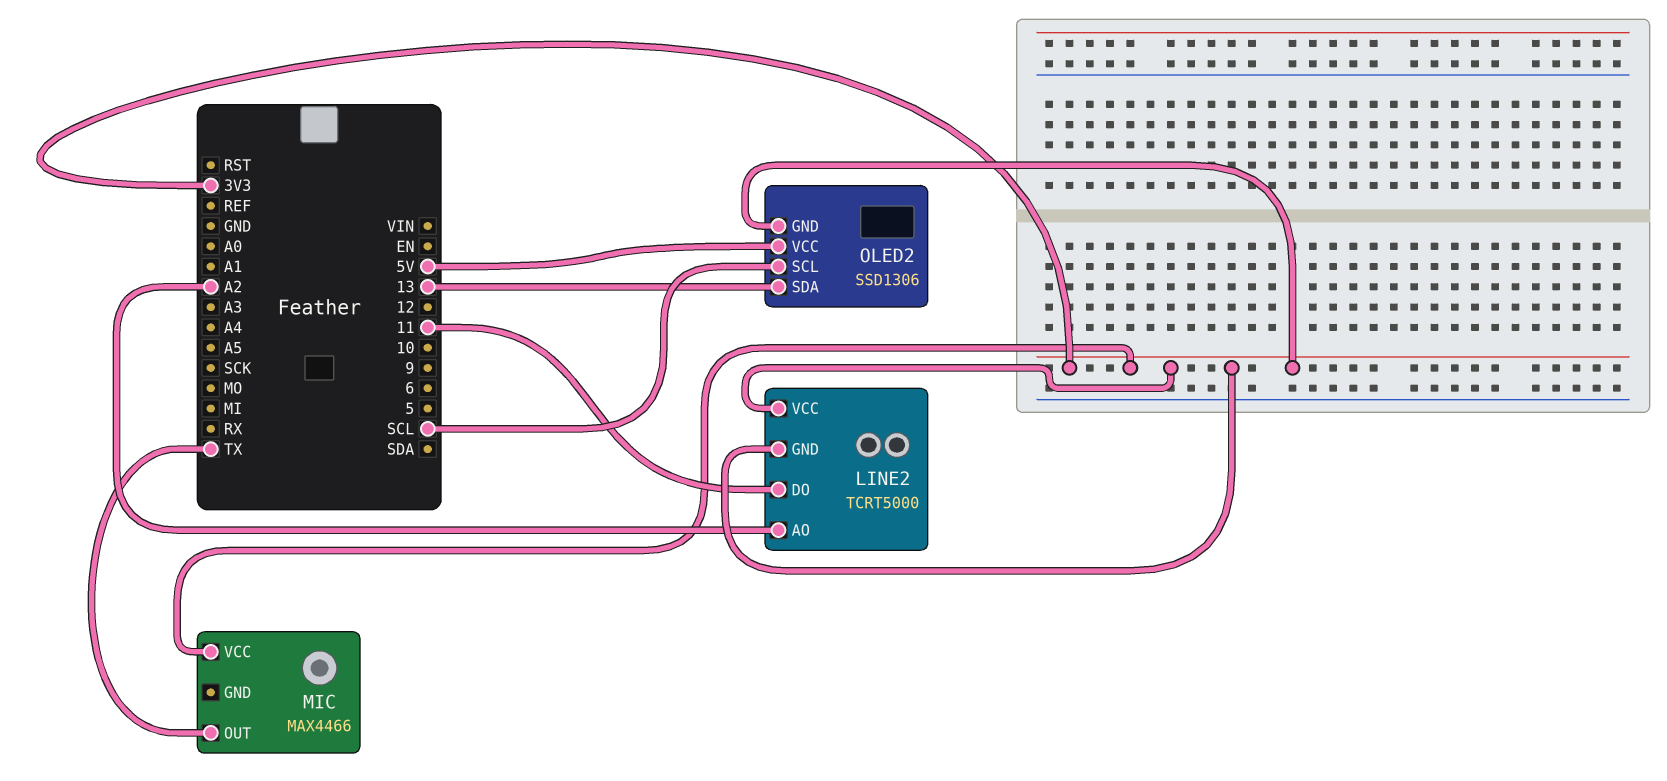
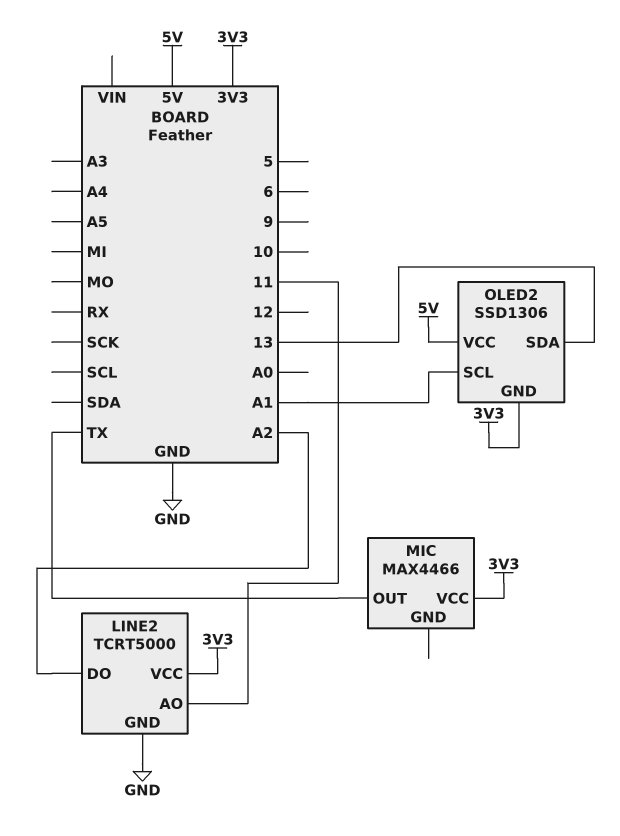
LINE2 pin AO: A2 -> 11
LINE2 pin DO: 11 -> A2
LINE2 pin GND: 3V3 -> GND
OLED2 pin SCL: SCL -> A1

